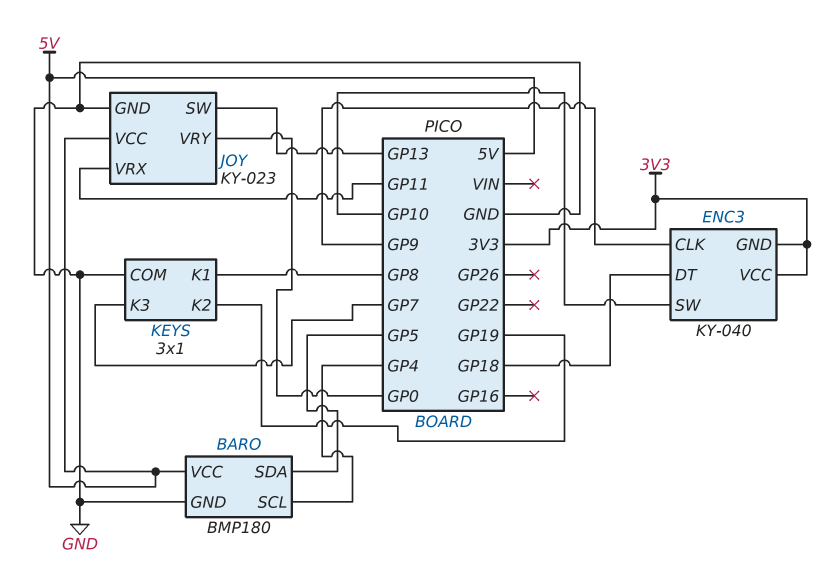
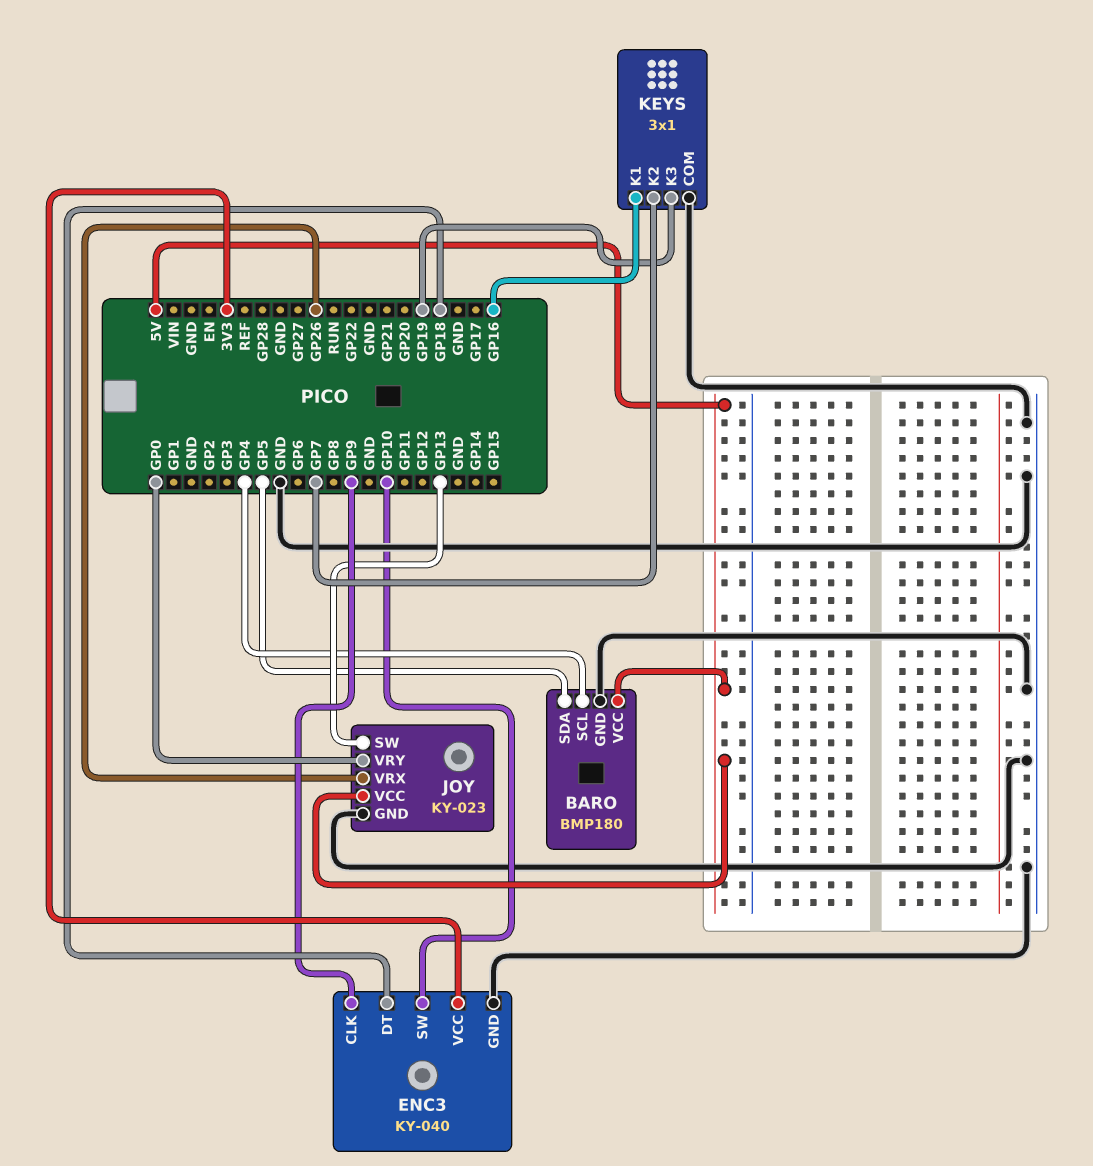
ENC3 pin GND: 3V3 -> GND
JOY pin VRX: GP11 -> GP26
KEYS pin K1: GP8 -> GP16
KEYS pin K2: GP19 -> GP7
KEYS pin K3: GP7 -> GP19

